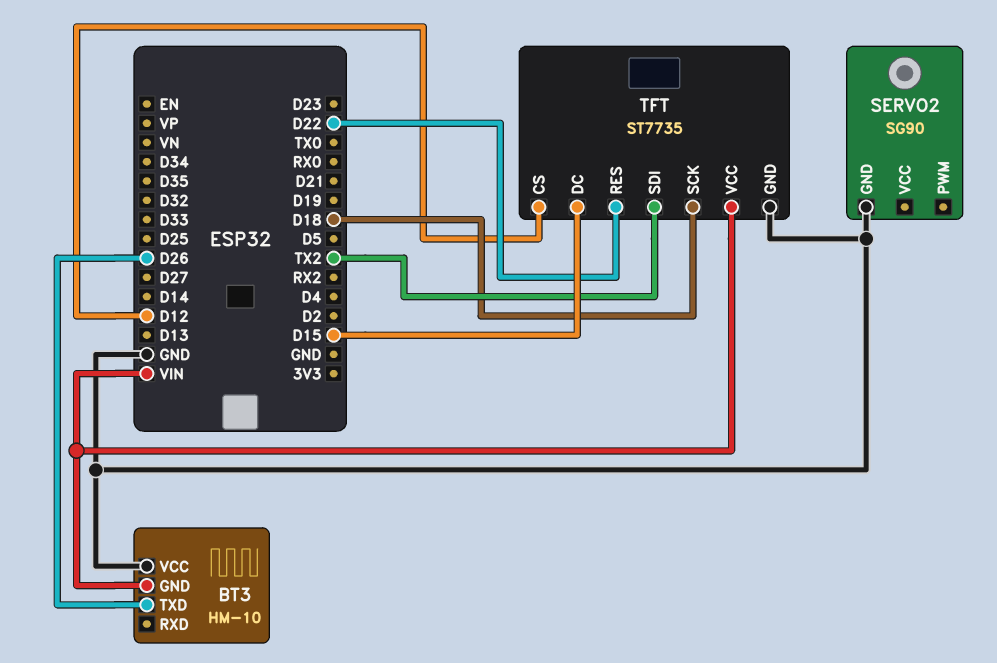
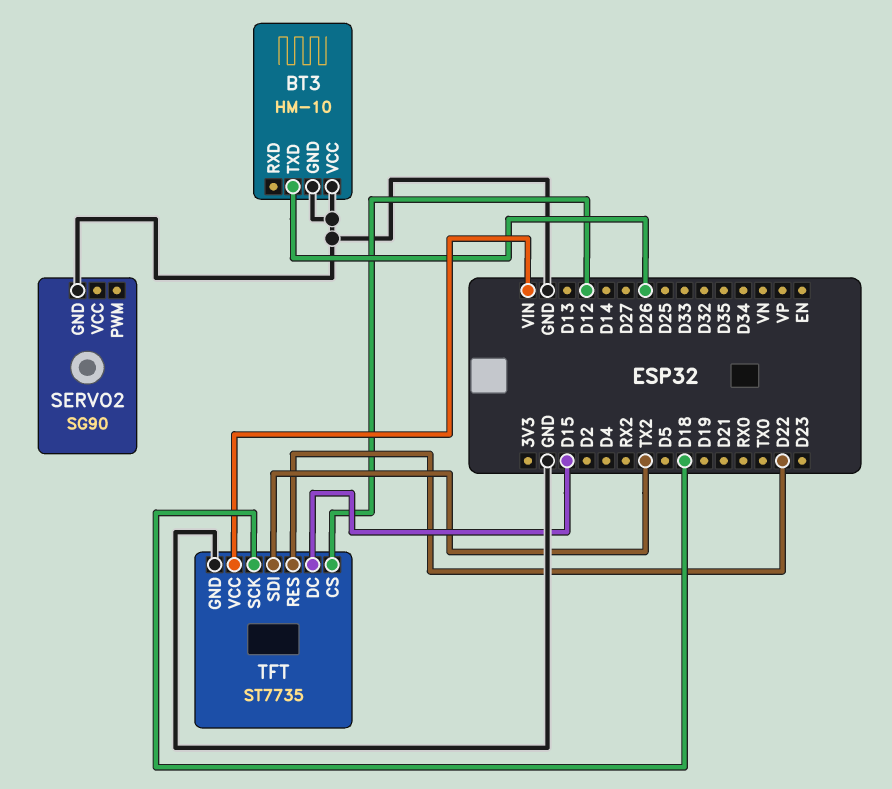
BT3 pin GND: VIN -> GND

